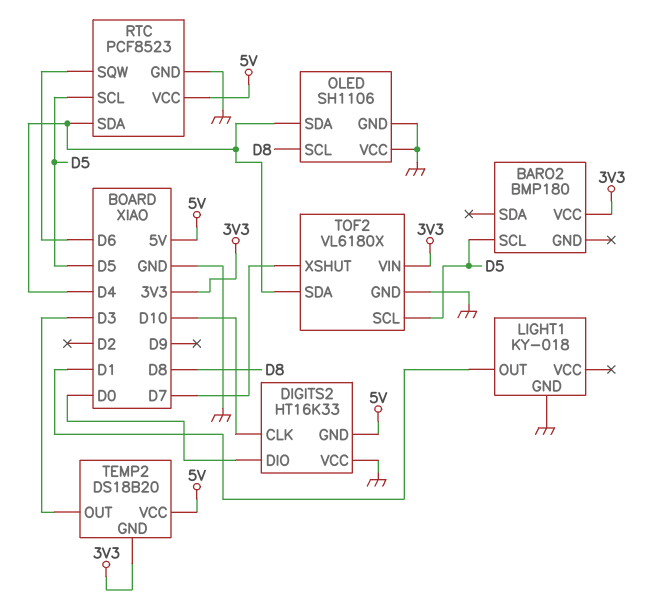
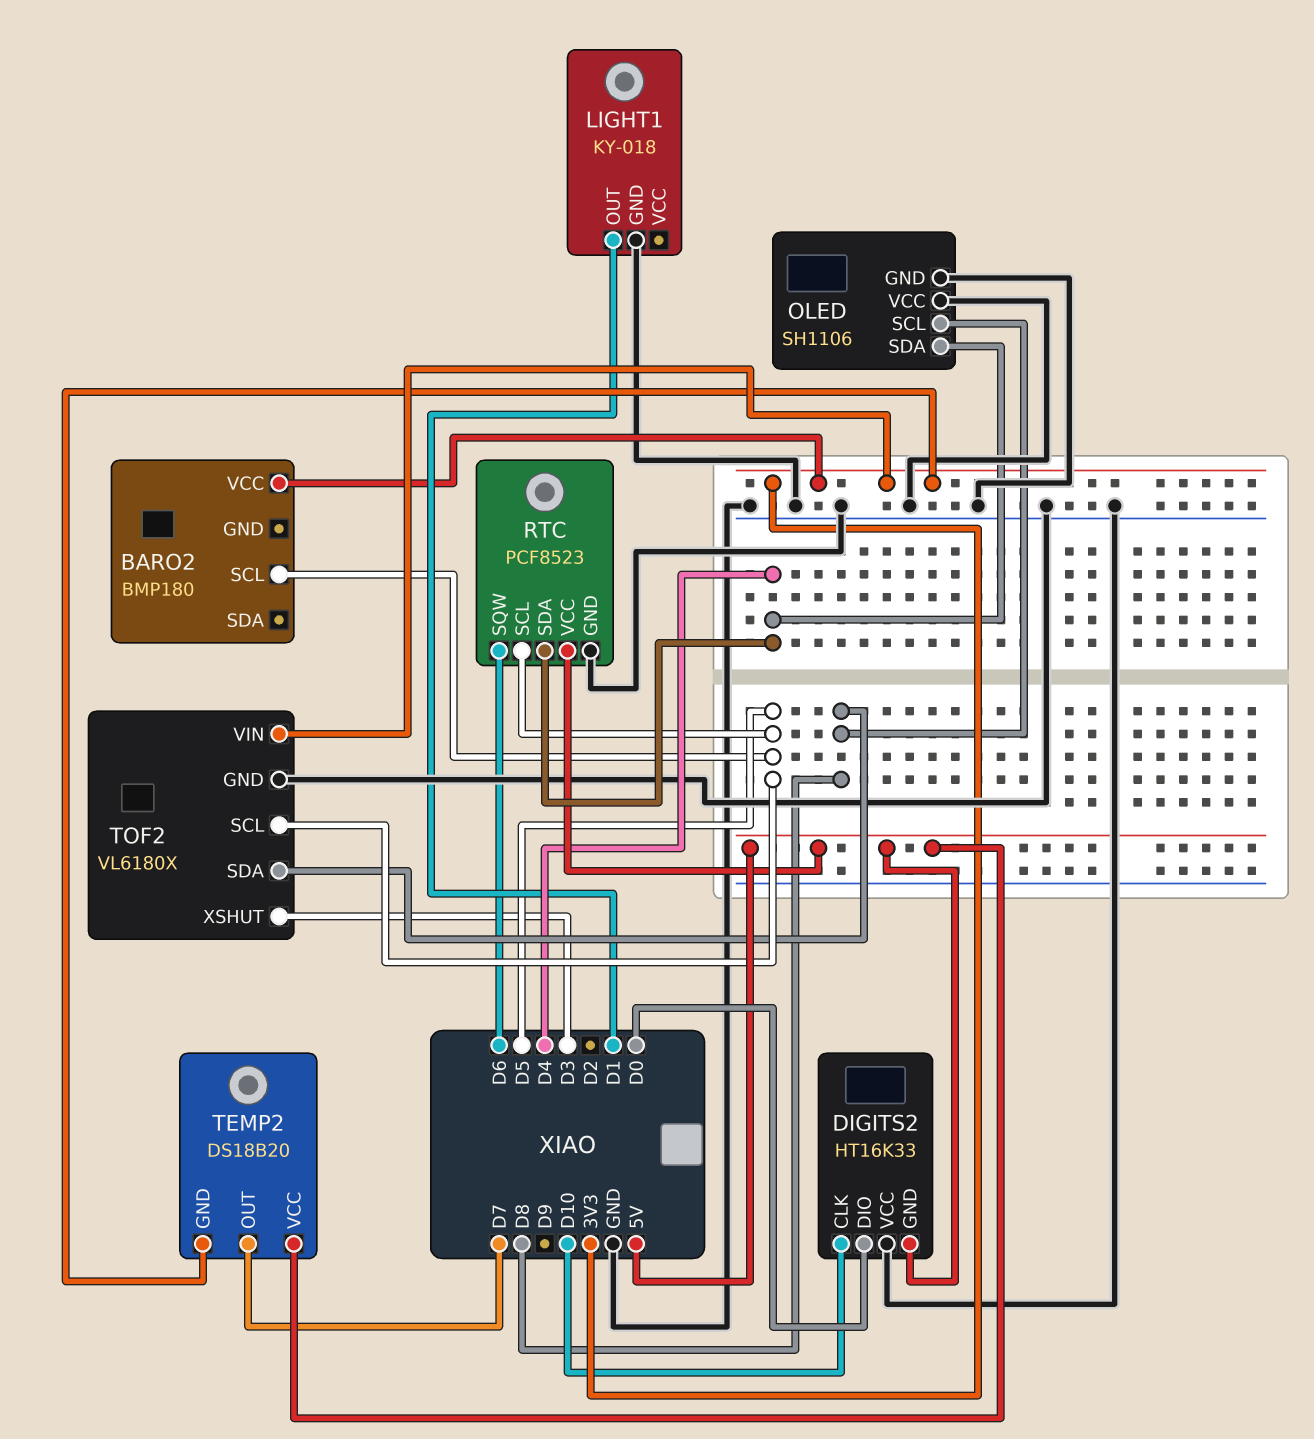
TEMP2 pin OUT: D3 -> D7
TOF2 pin SDA: D4 -> D8
TOF2 pin XSHUT: D7 -> D3

